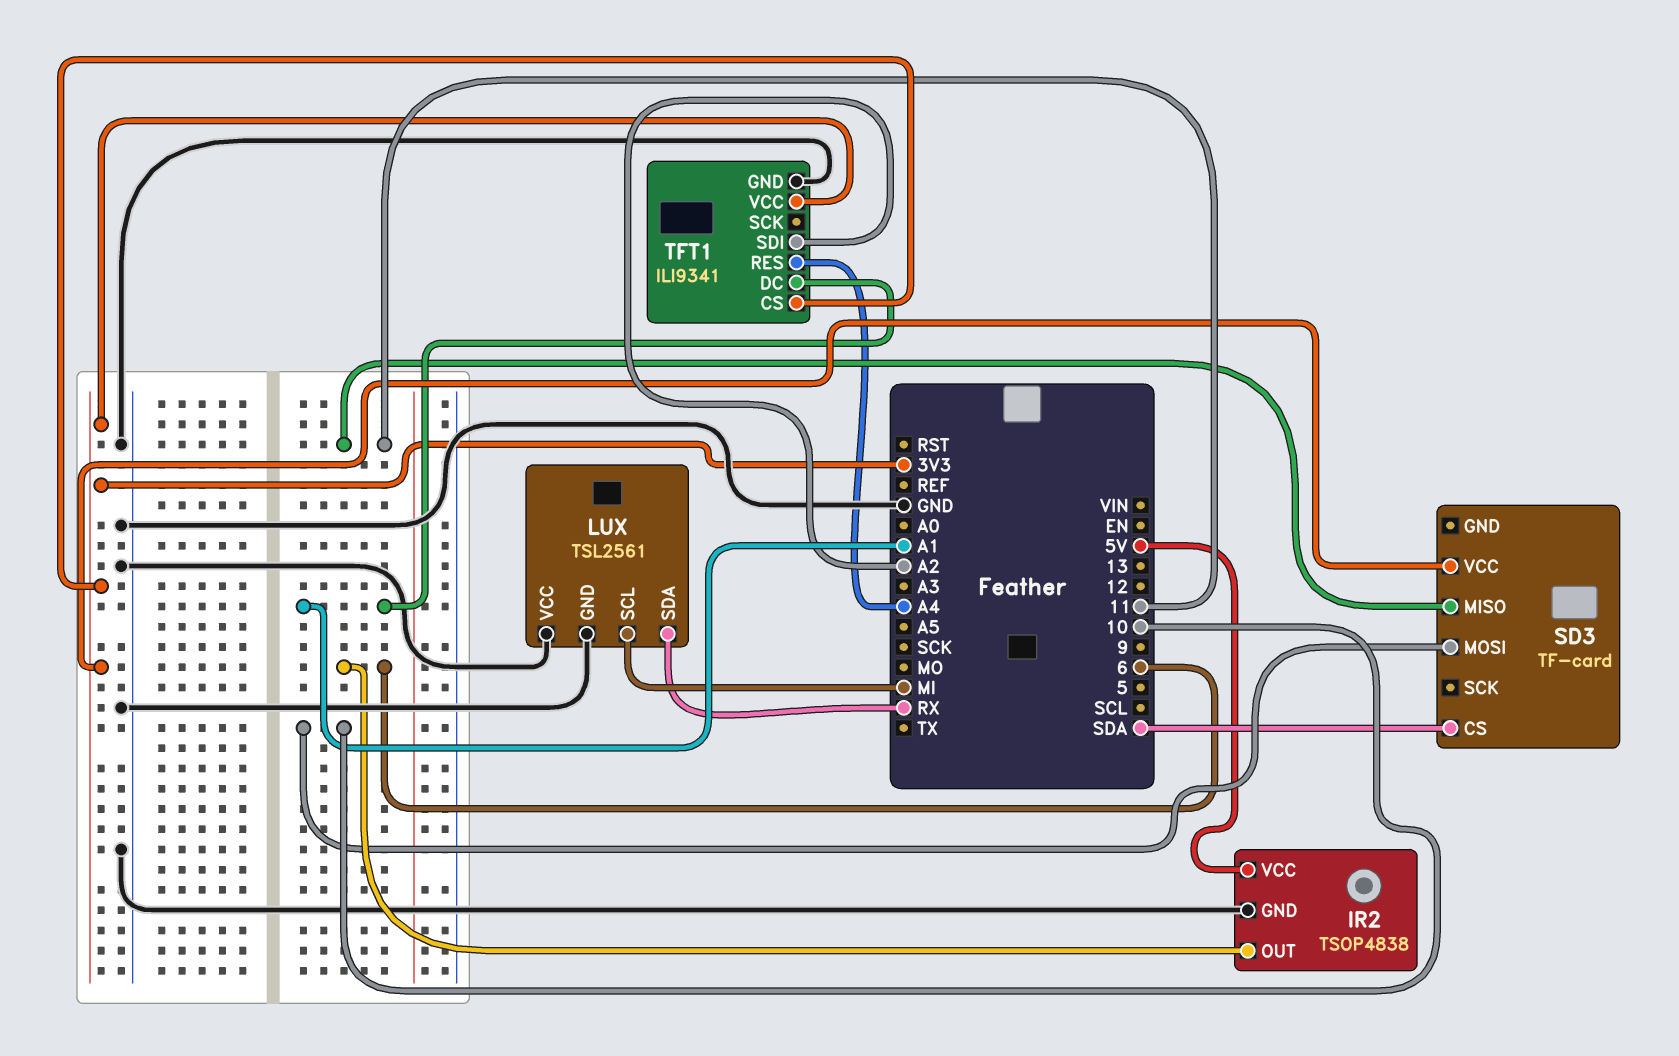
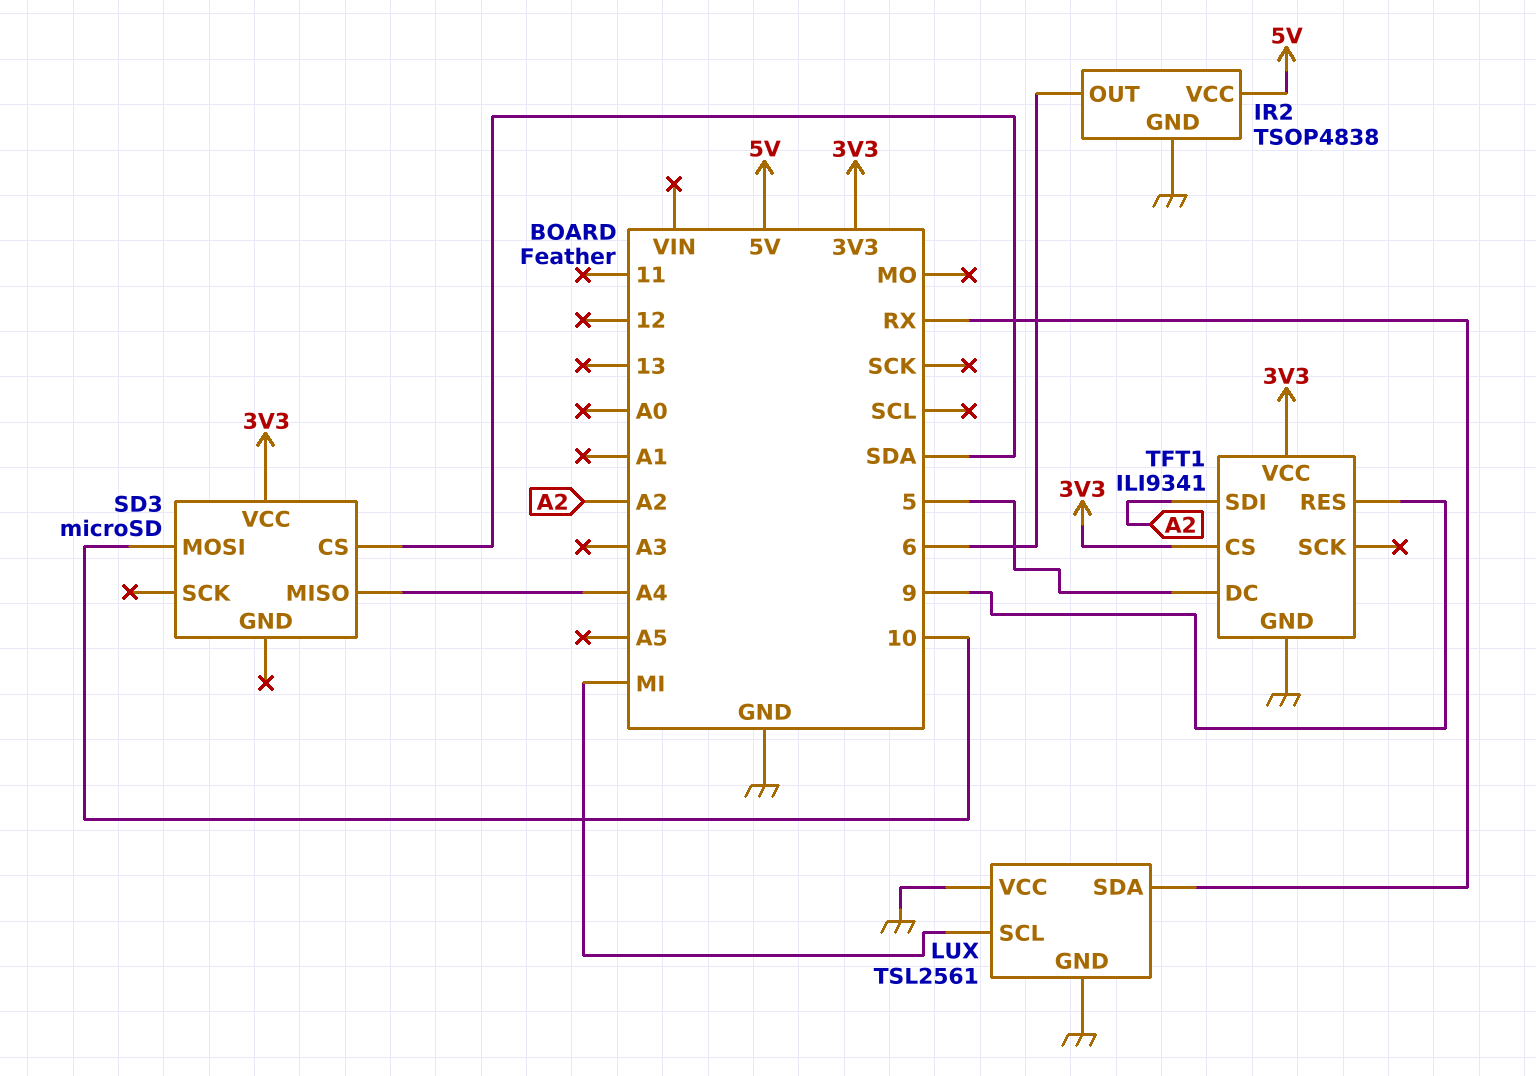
SD3: TF-card -> microSD
SD3 pin MISO: 11 -> A4
TFT1 pin DC: A1 -> 5
TFT1 pin RES: A4 -> 9

